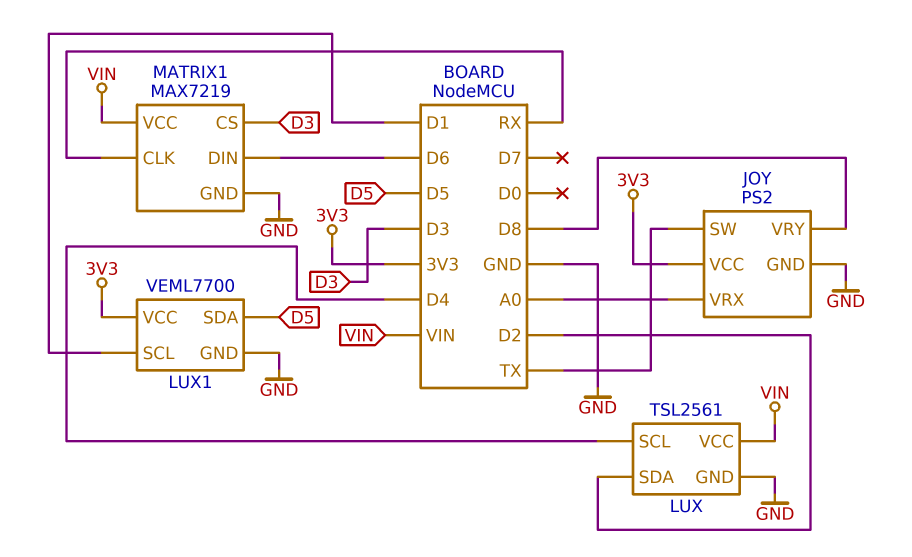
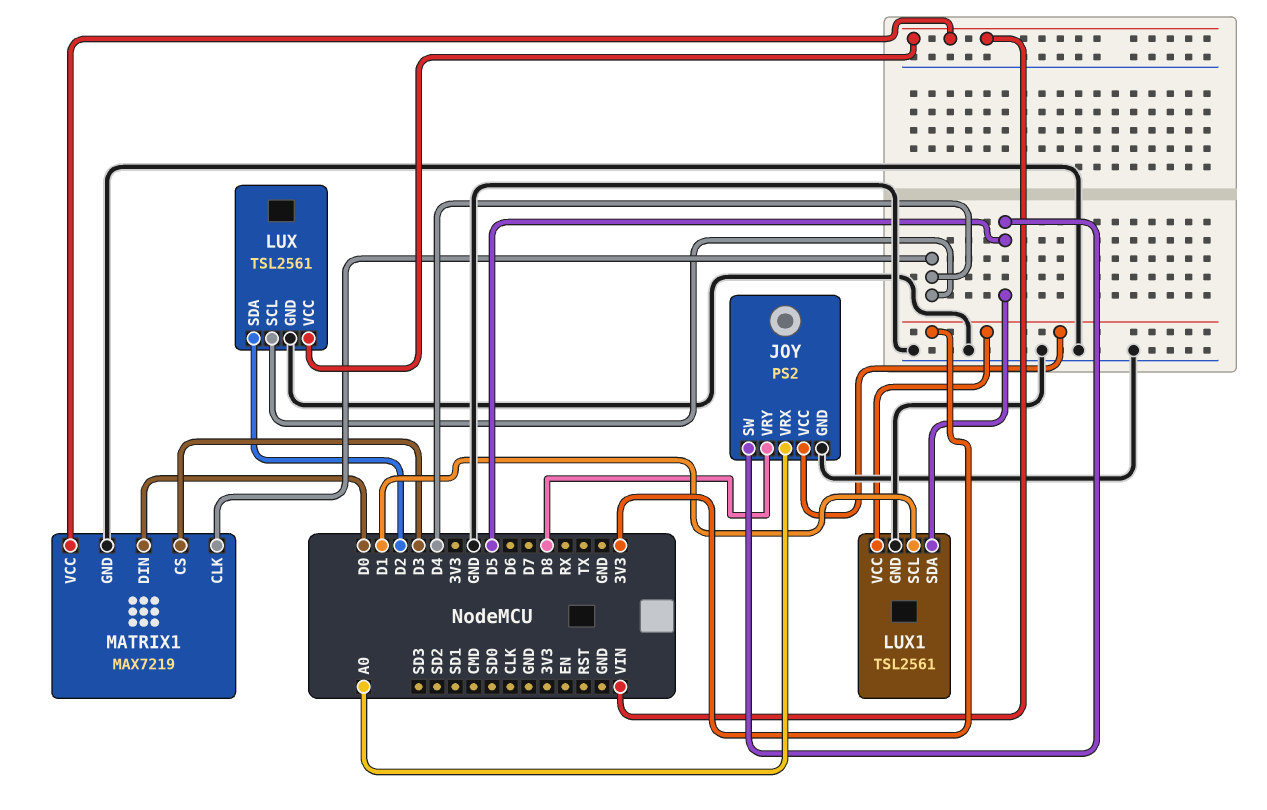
JOY pin SW: TX -> D5
LUX1: VEML7700 -> TSL2561
MATRIX1 pin CLK: RX -> D4
MATRIX1 pin DIN: D6 -> D0

